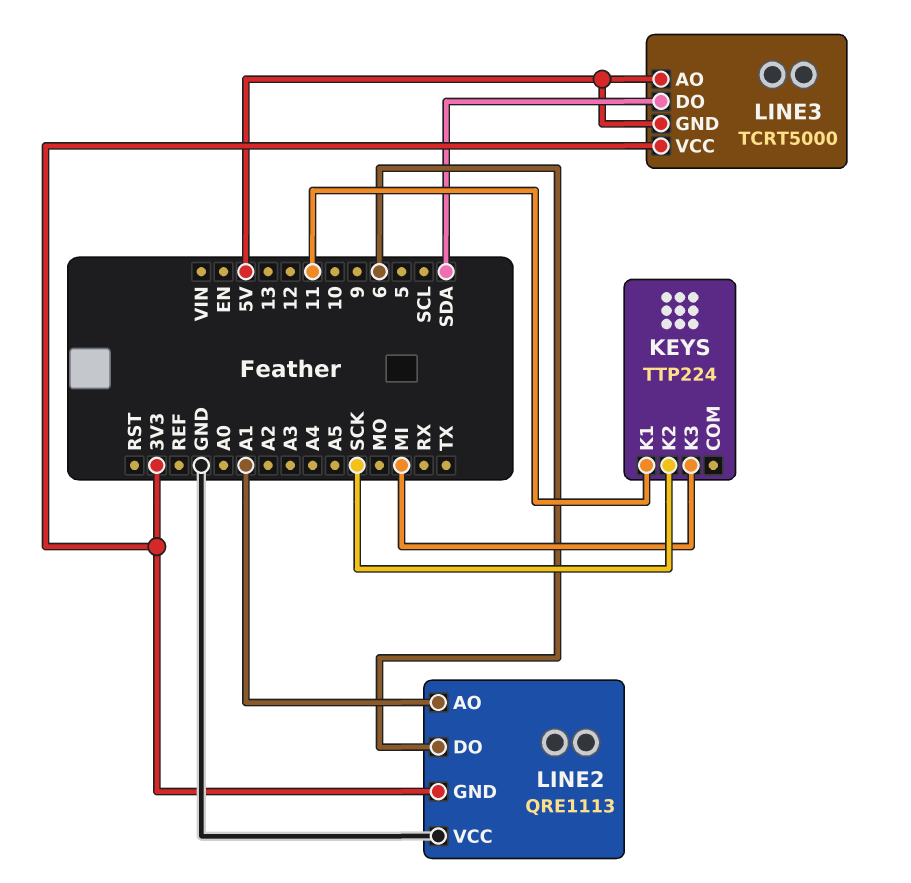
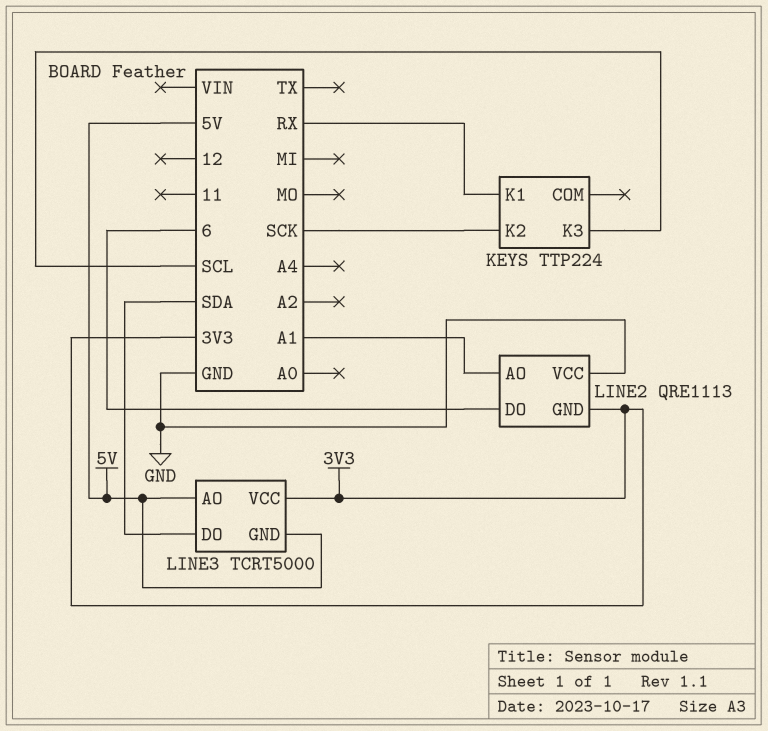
KEYS pin K1: 11 -> RX
KEYS pin K3: MI -> SCL

